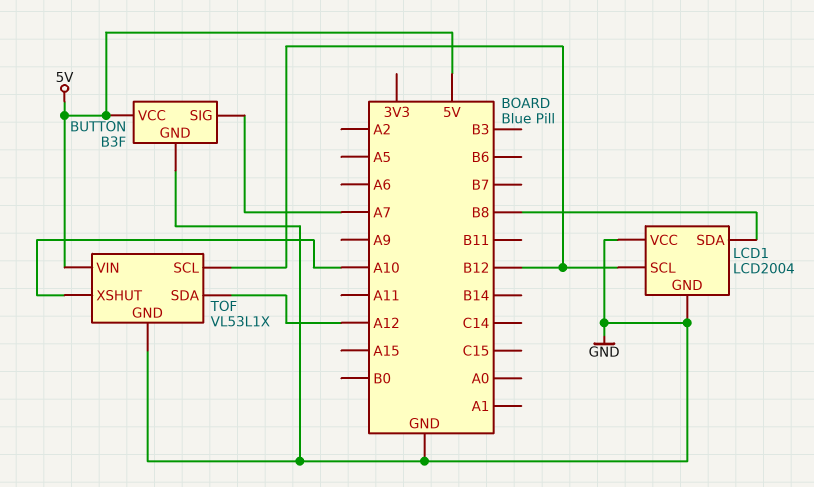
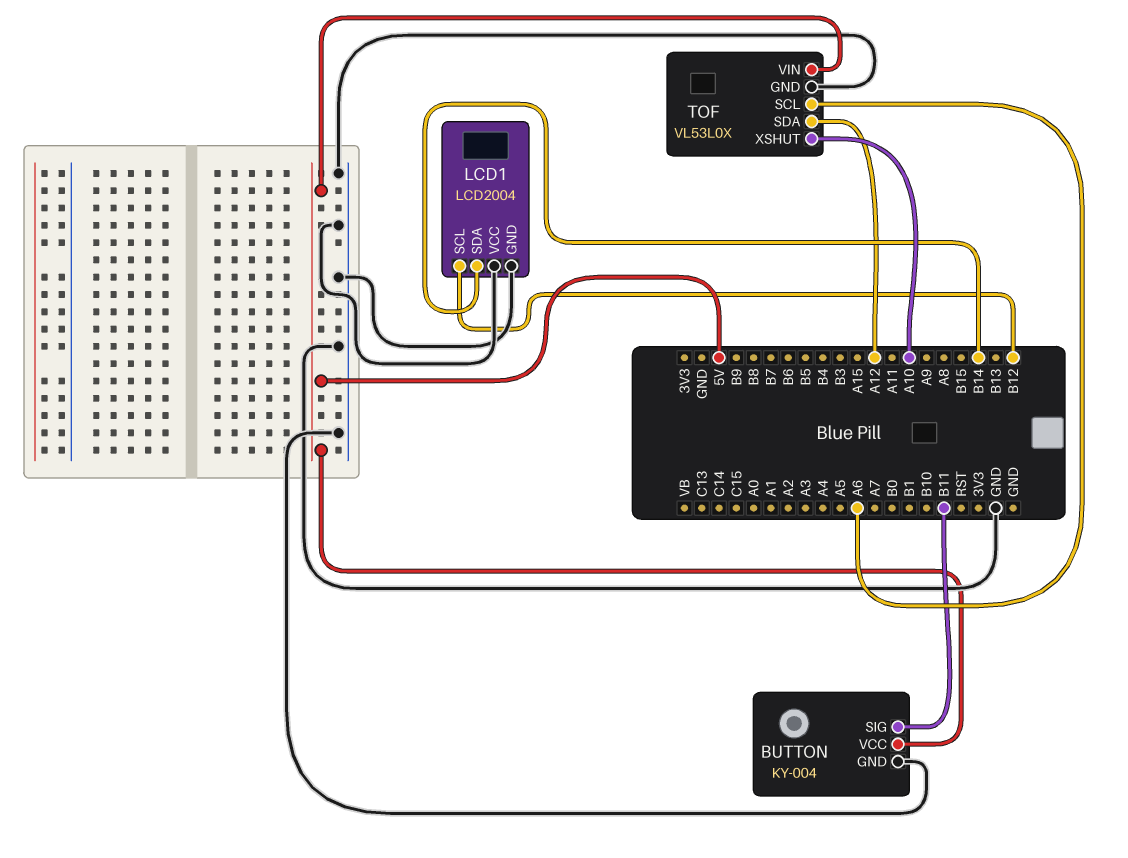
BUTTON: B3F -> KY-004
BUTTON pin SIG: A7 -> B11
LCD1 pin SDA: B8 -> B14
TOF: VL53L1X -> VL53L0X
TOF pin SCL: B12 -> A6

